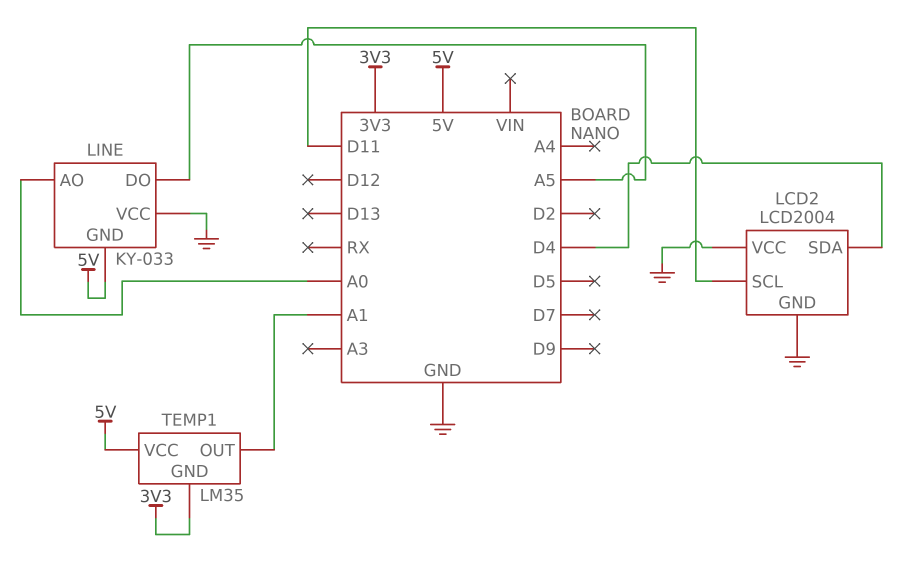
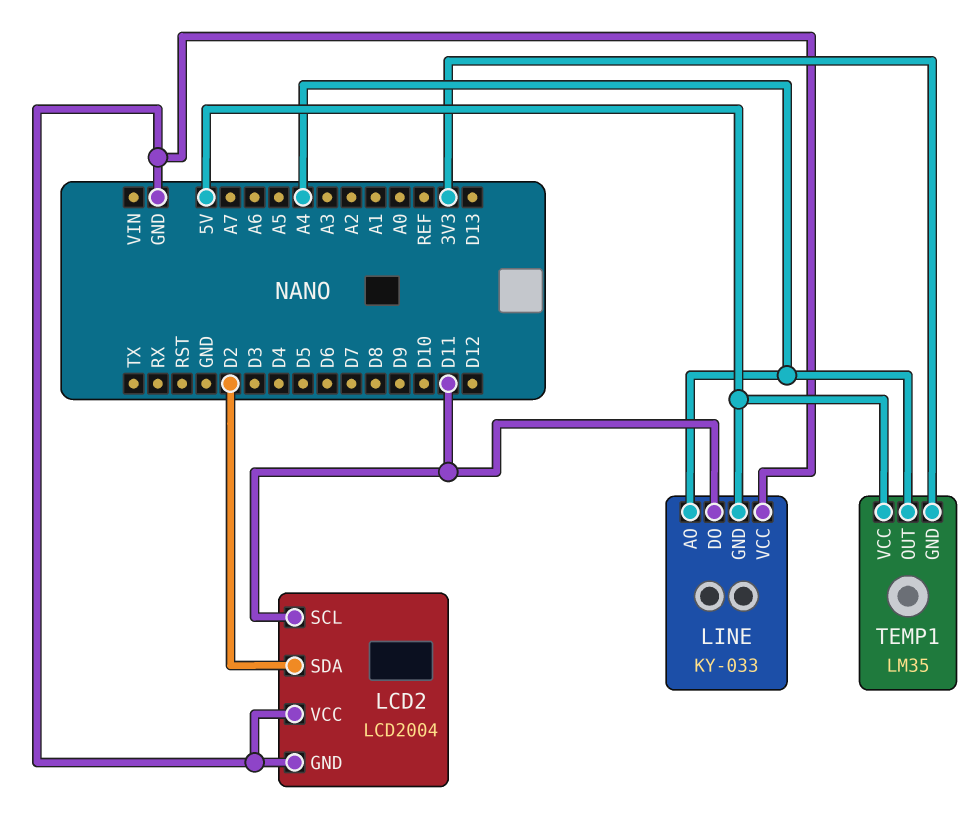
LCD2 pin SDA: D4 -> D2
LINE pin AO: A0 -> A4
LINE pin DO: A5 -> D11
TEMP1 pin OUT: A1 -> A4

